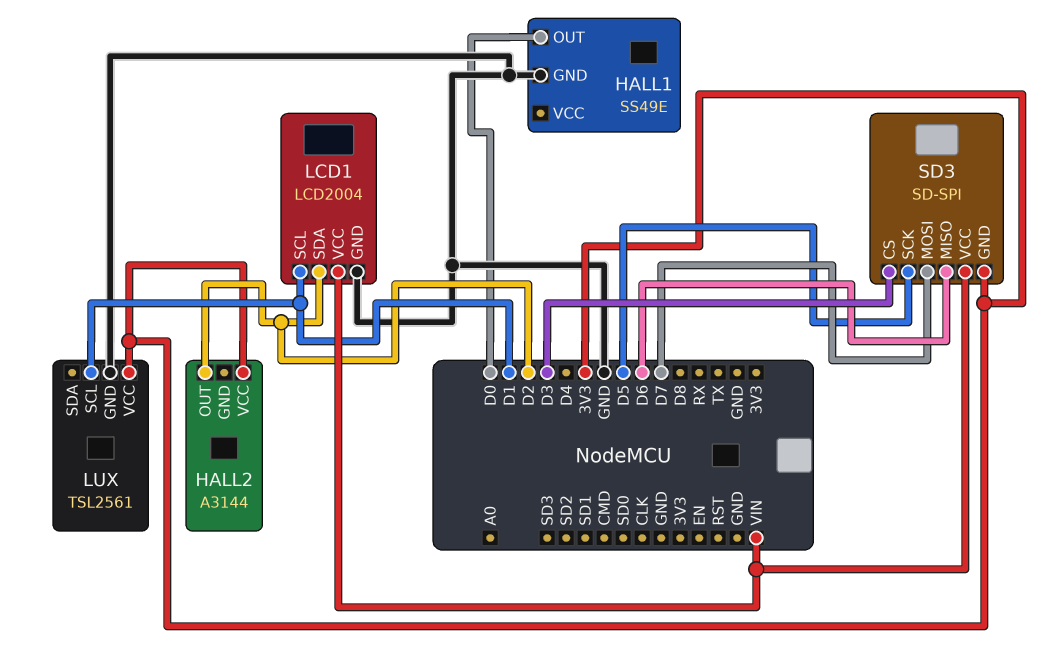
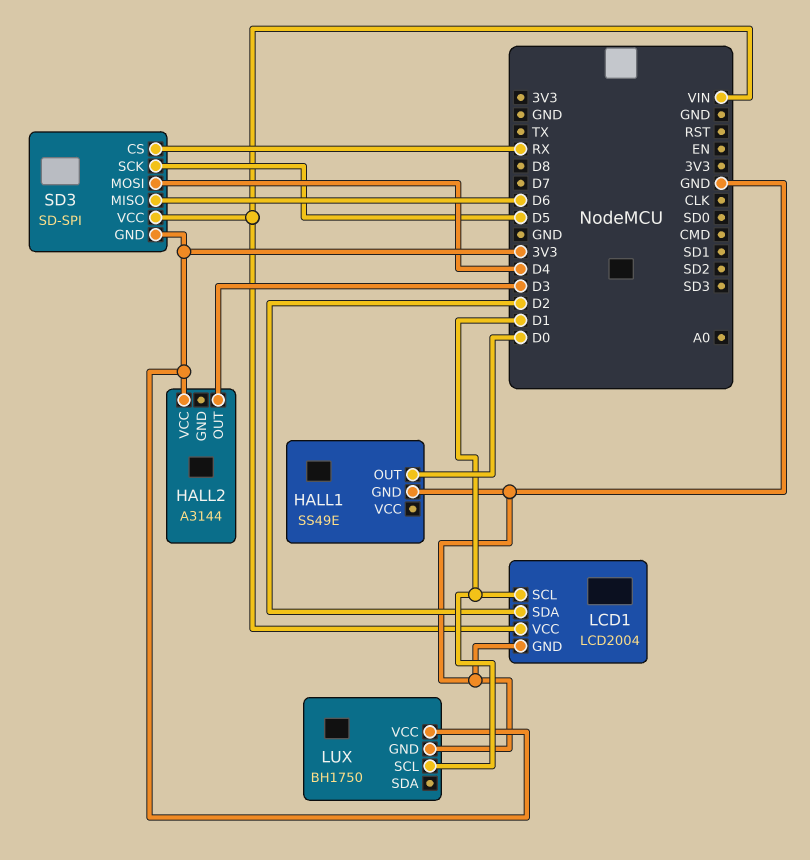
HALL2 pin OUT: D2 -> D3
LUX: TSL2561 -> BH1750
SD3 pin CS: D3 -> RX
SD3 pin MOSI: D7 -> D4

